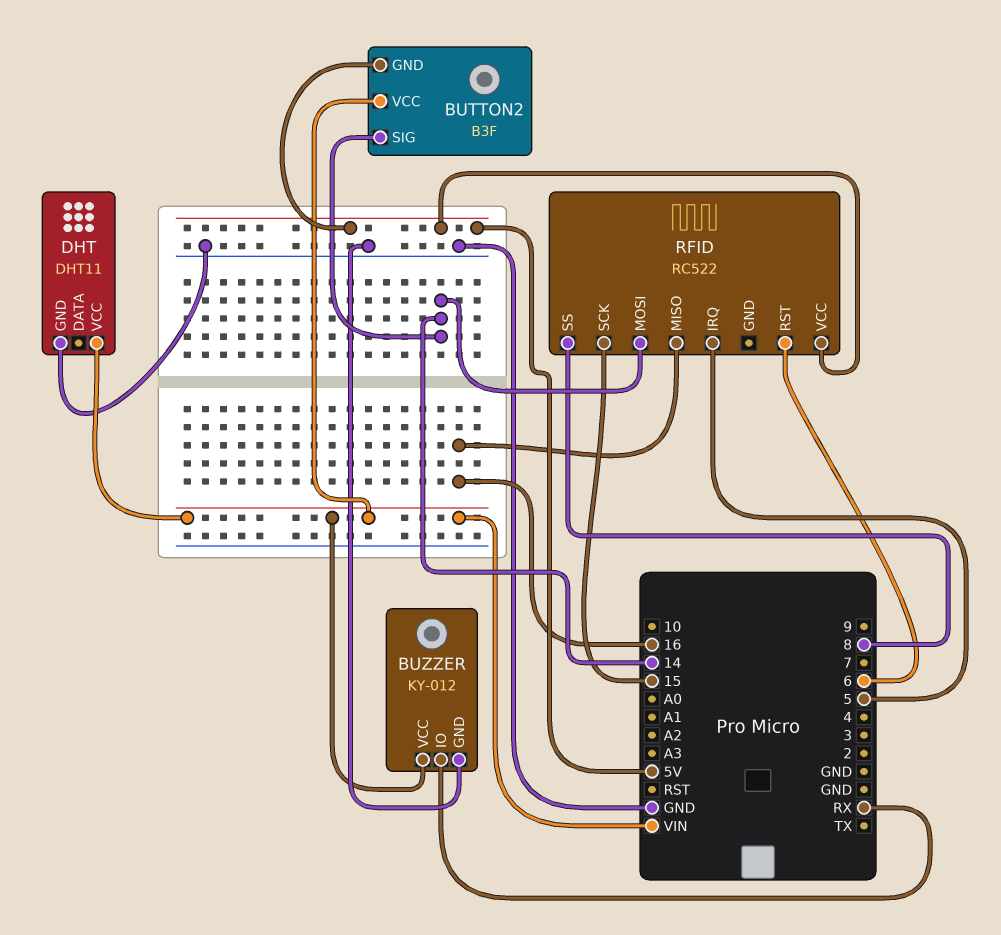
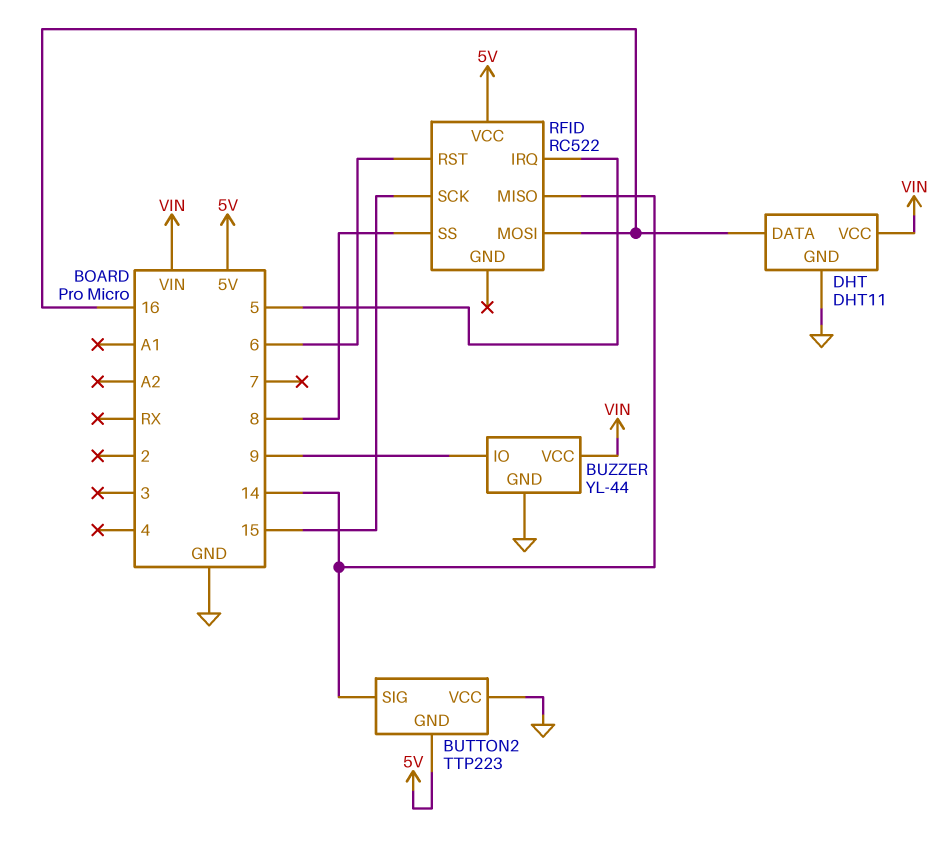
BUTTON2: B3F -> TTP223
BUTTON2 pin VCC: VIN -> GND
BUZZER: KY-012 -> YL-44
BUZZER pin IO: RX -> 9
DHT pin DATA: none -> 16
RFID pin MISO: 16 -> 14
RFID pin MOSI: 14 -> 16

